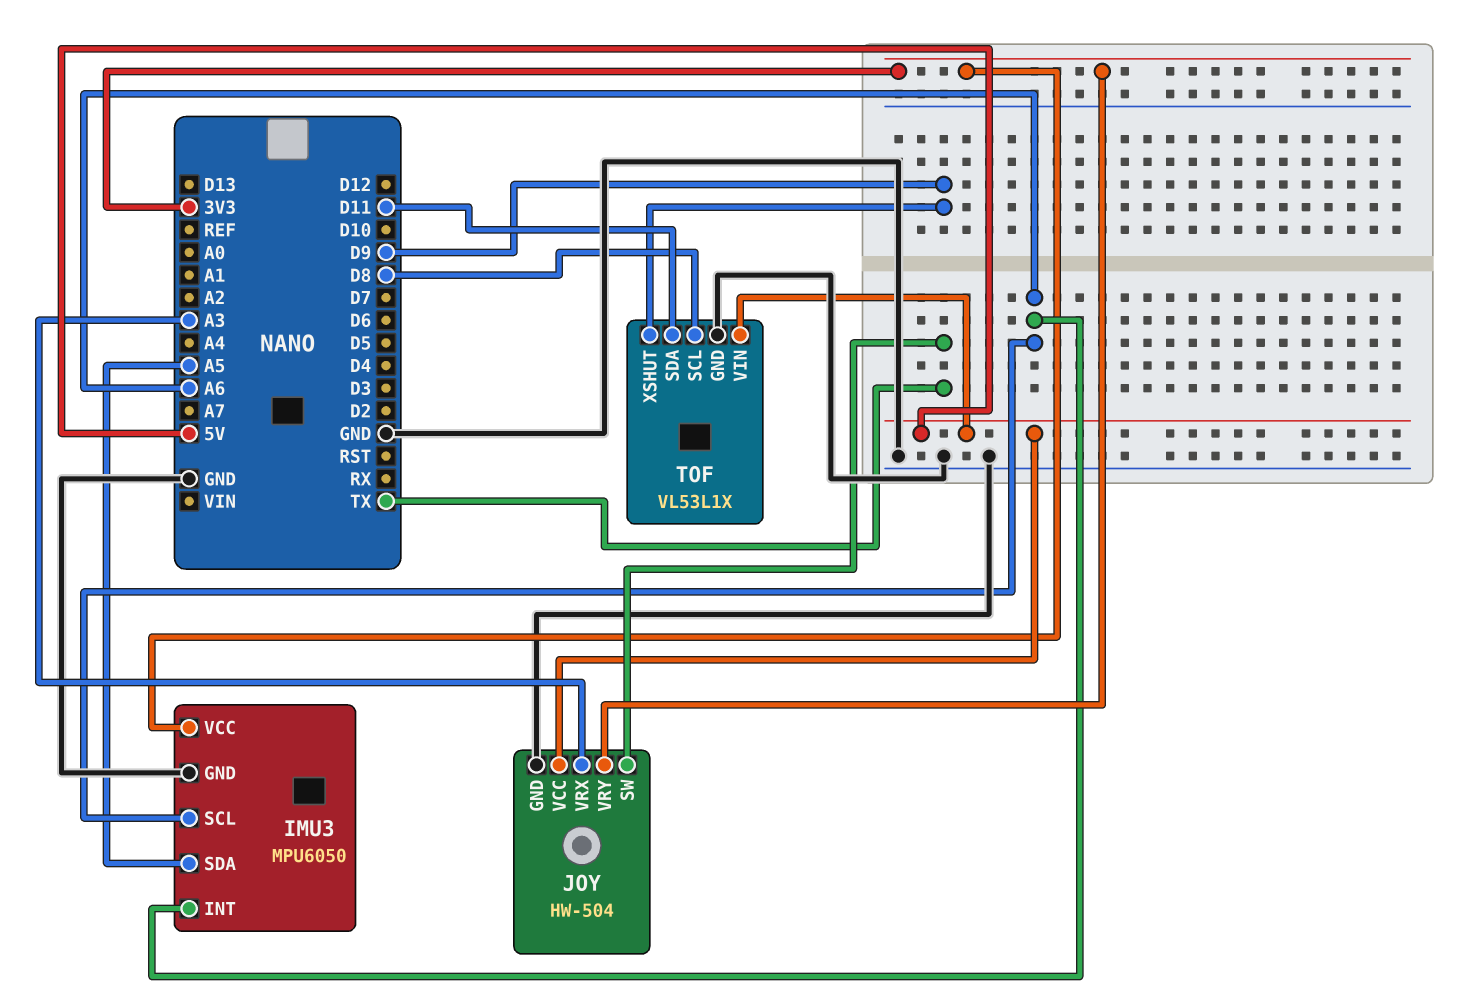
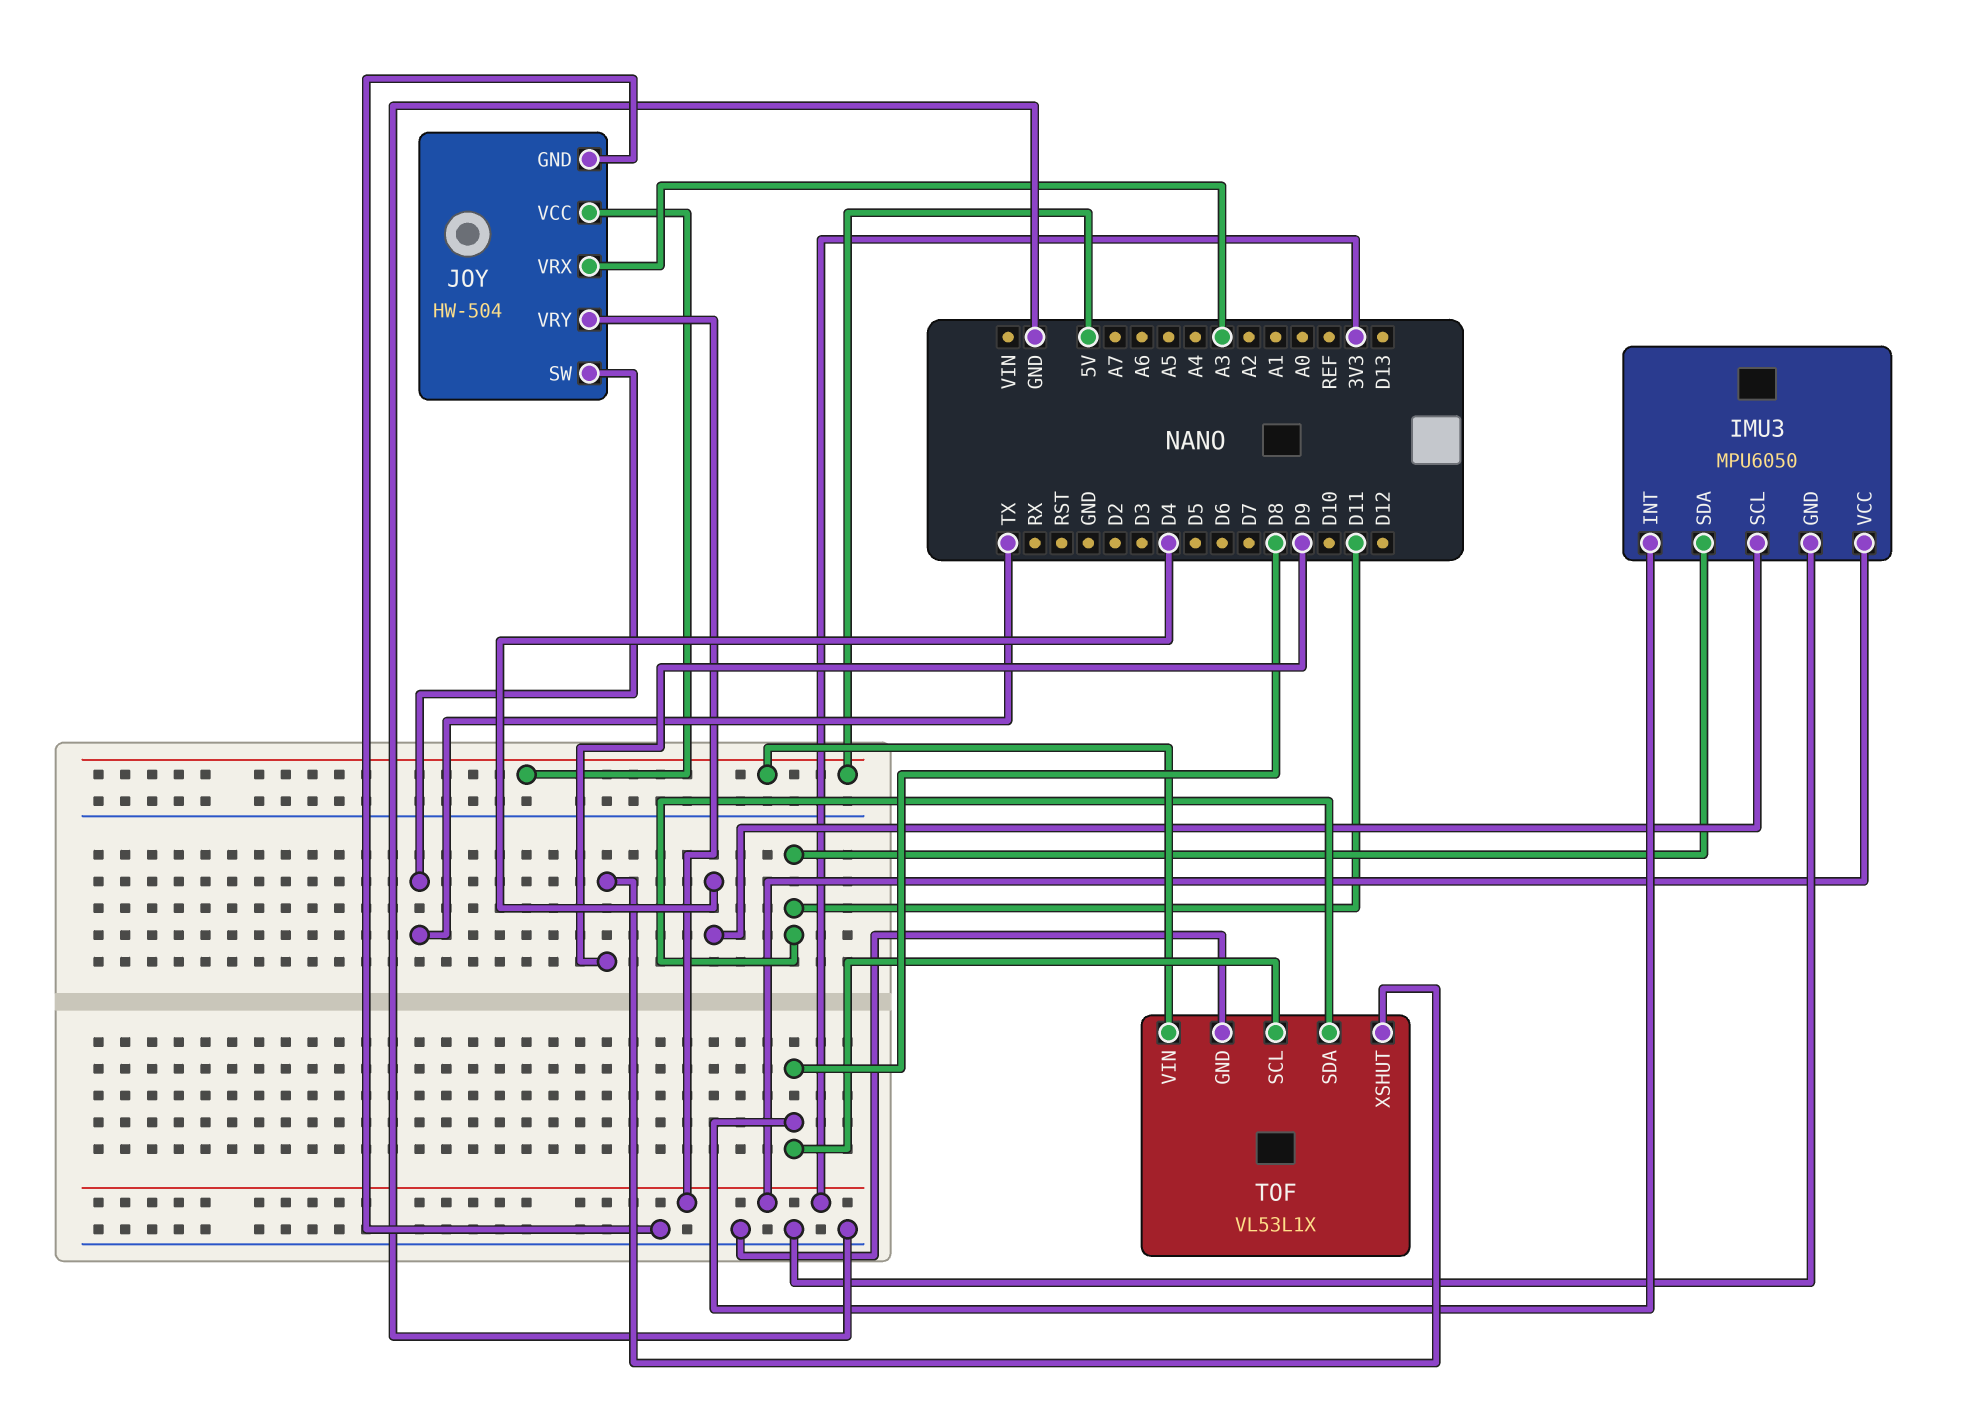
IMU3 pin INT: A6 -> D8
IMU3 pin SCL: A6 -> D4
IMU3 pin SDA: A5 -> D11

